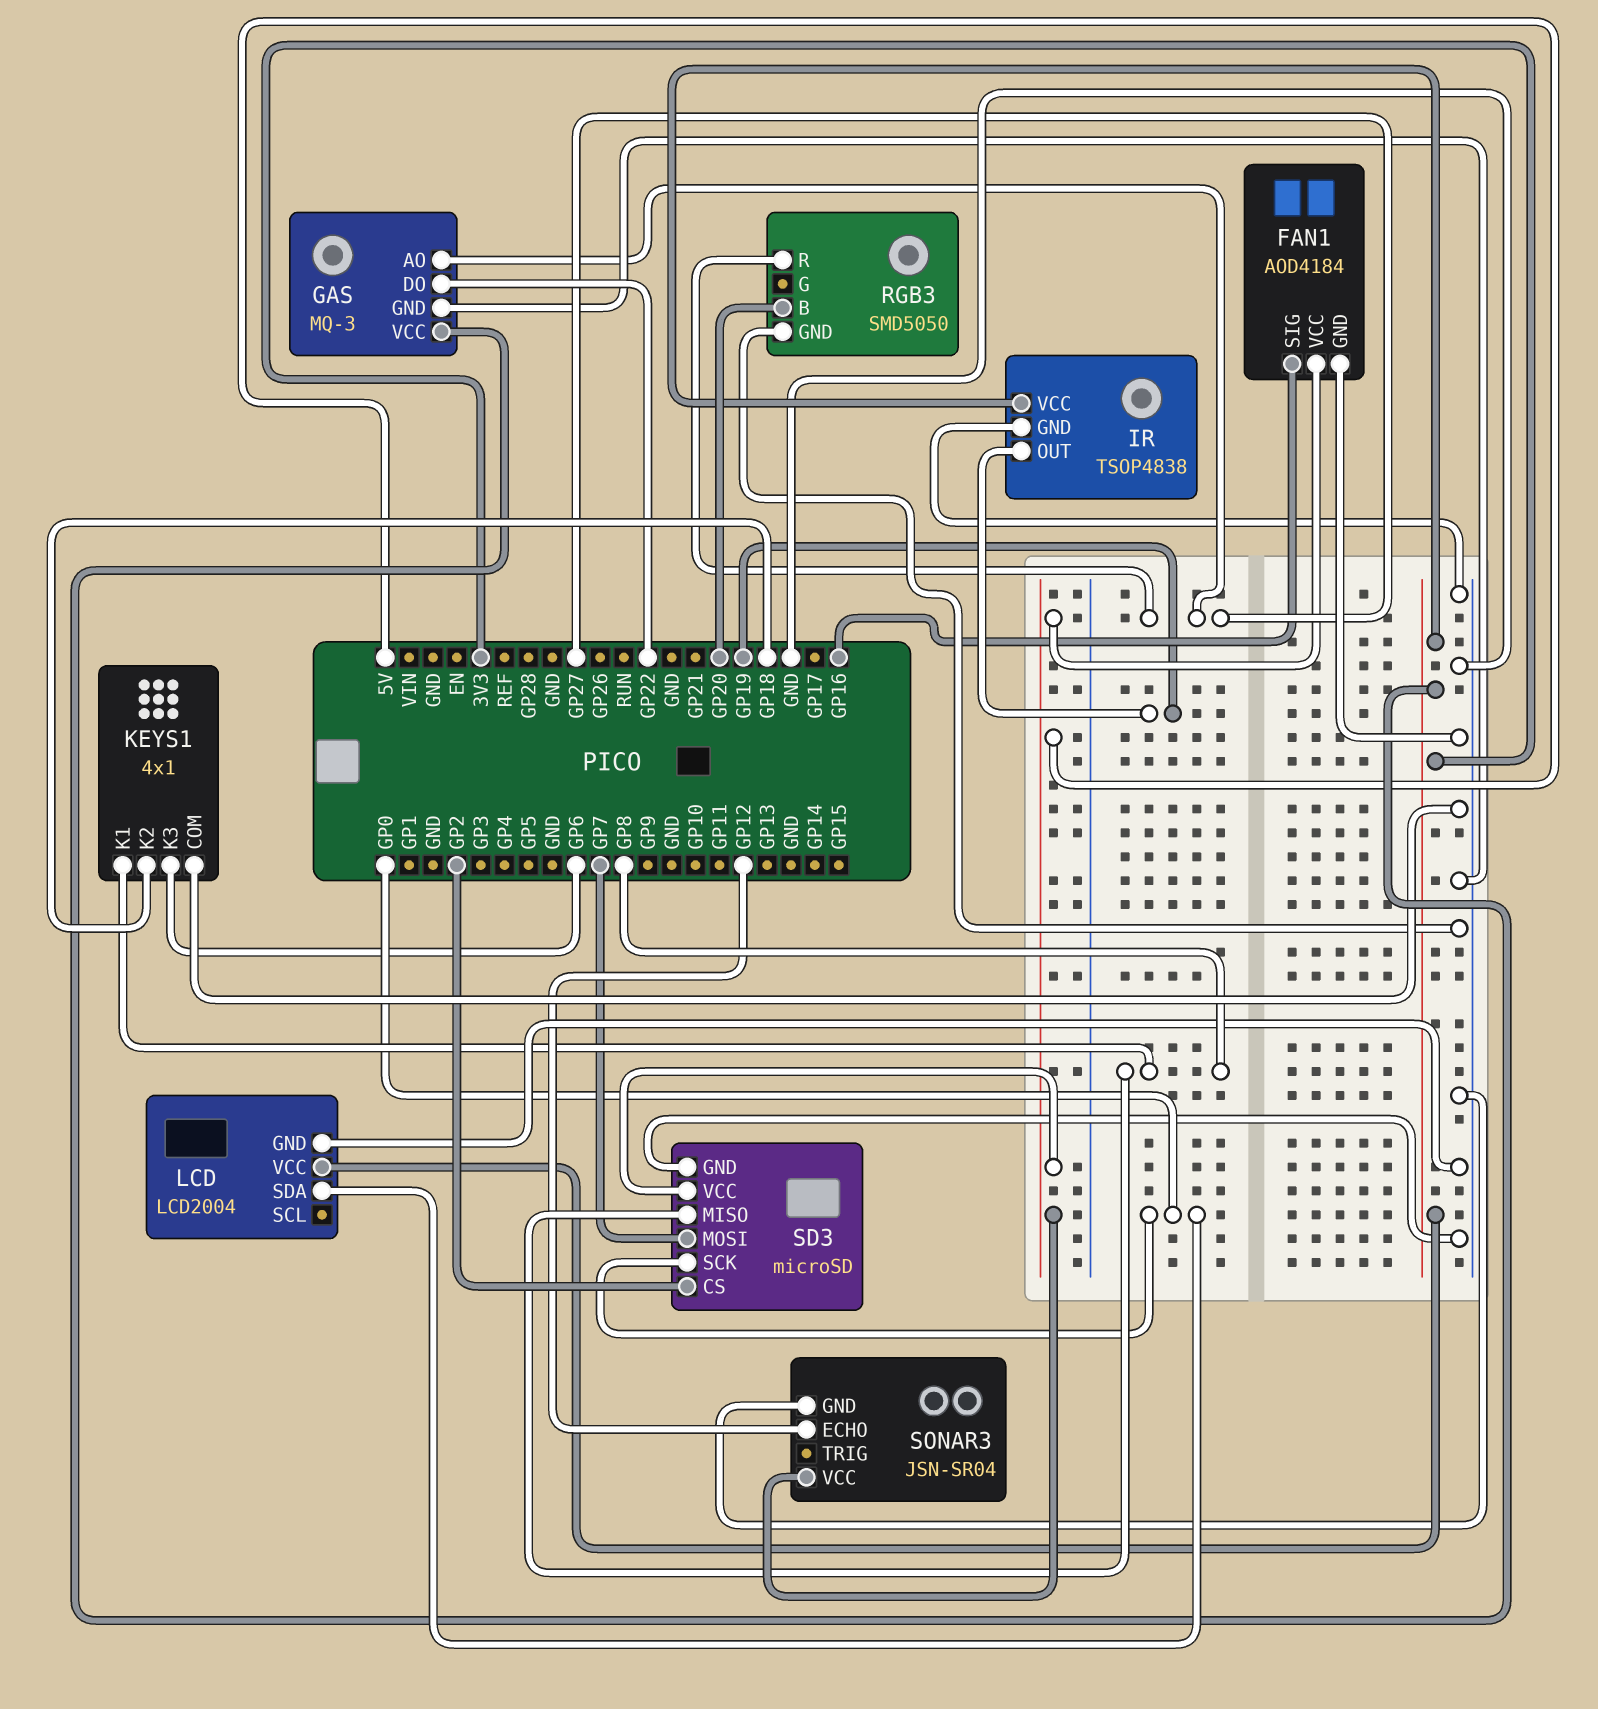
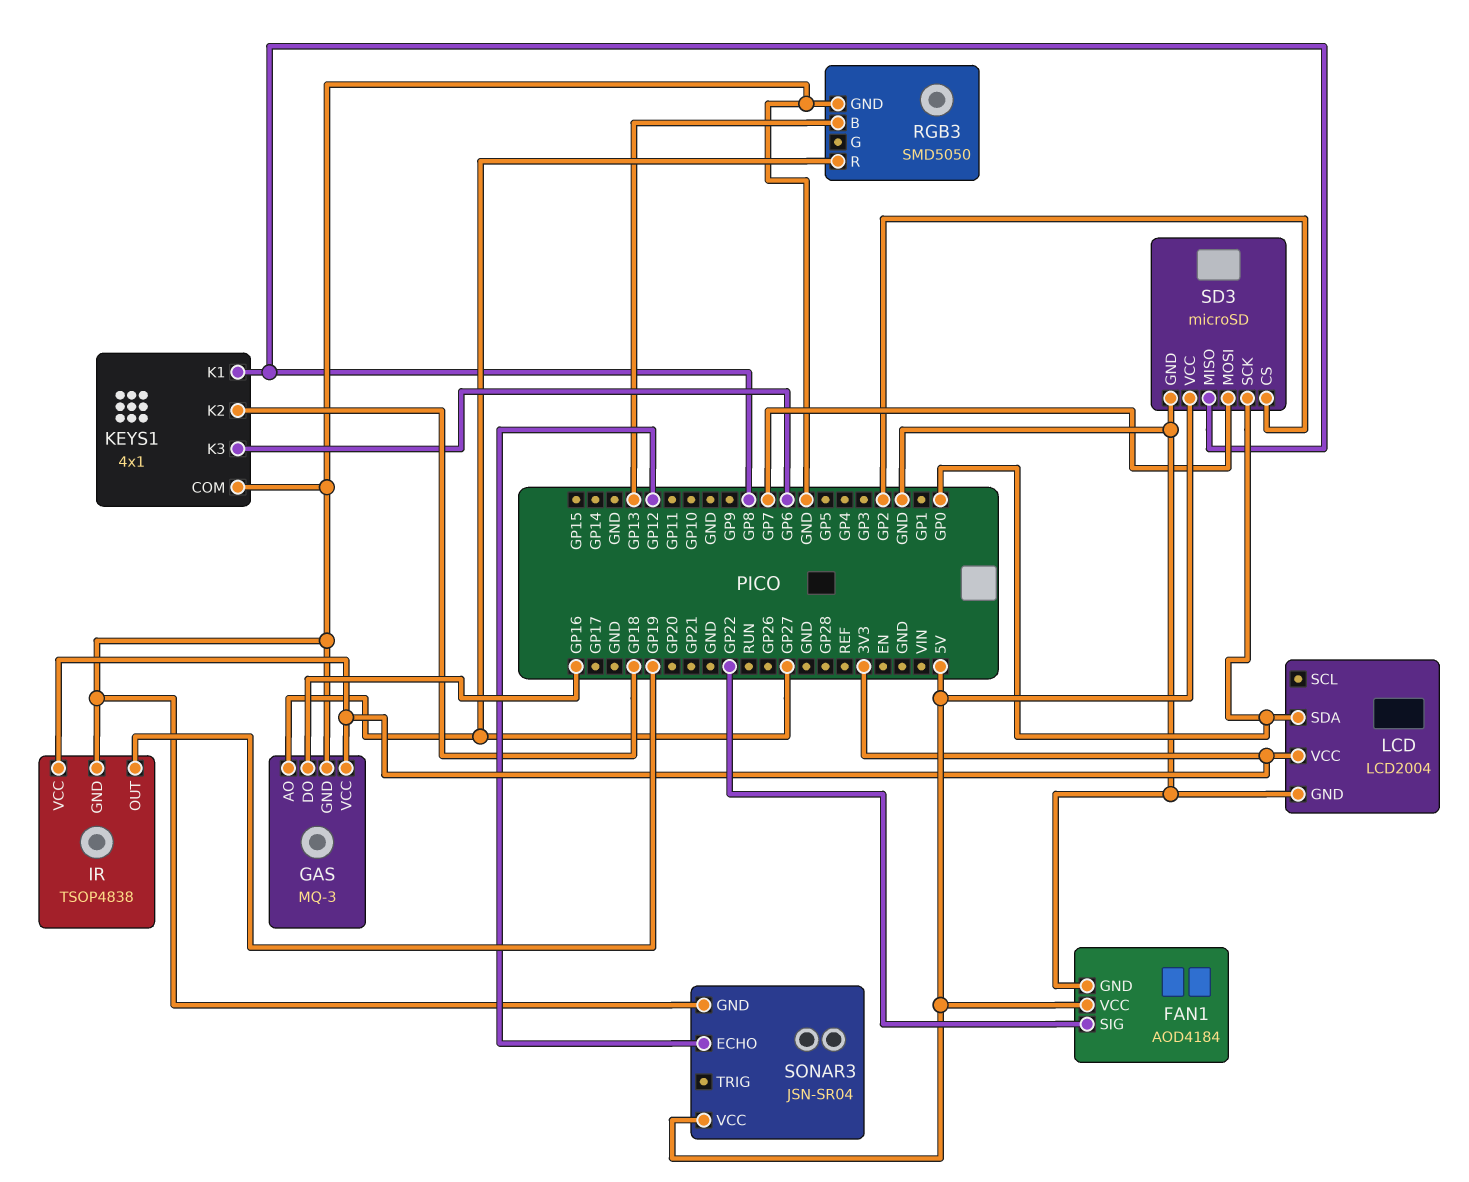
FAN1 pin SIG: GP16 -> GP22
GAS pin DO: GP22 -> GP16
RGB3 pin B: GP20 -> GP13

